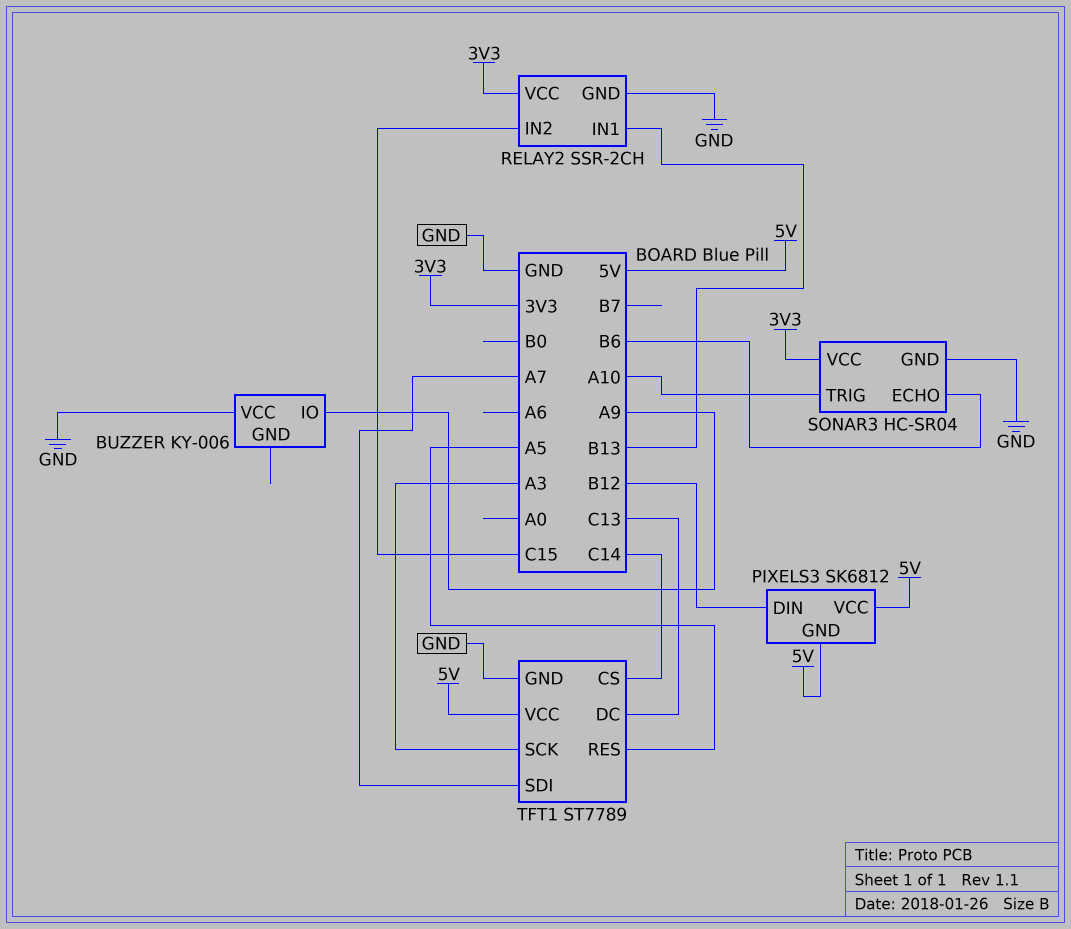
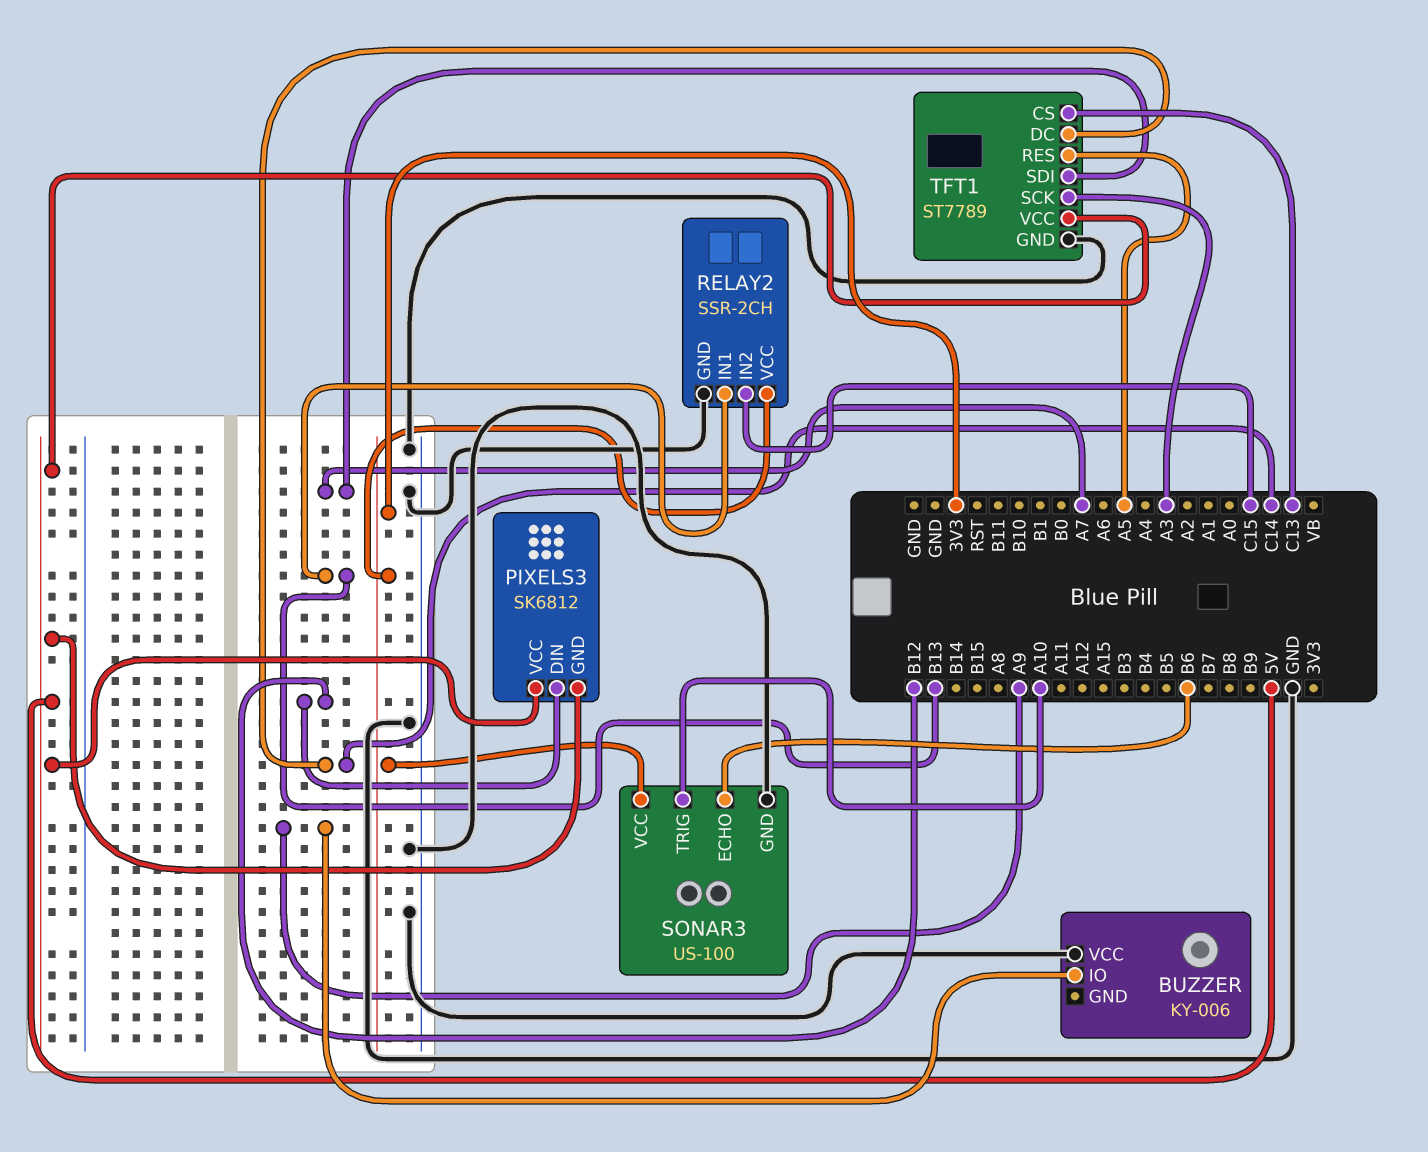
SONAR3: HC-SR04 -> US-100
TFT1 pin CS: C14 -> C13
TFT1 pin DC: C13 -> C14

